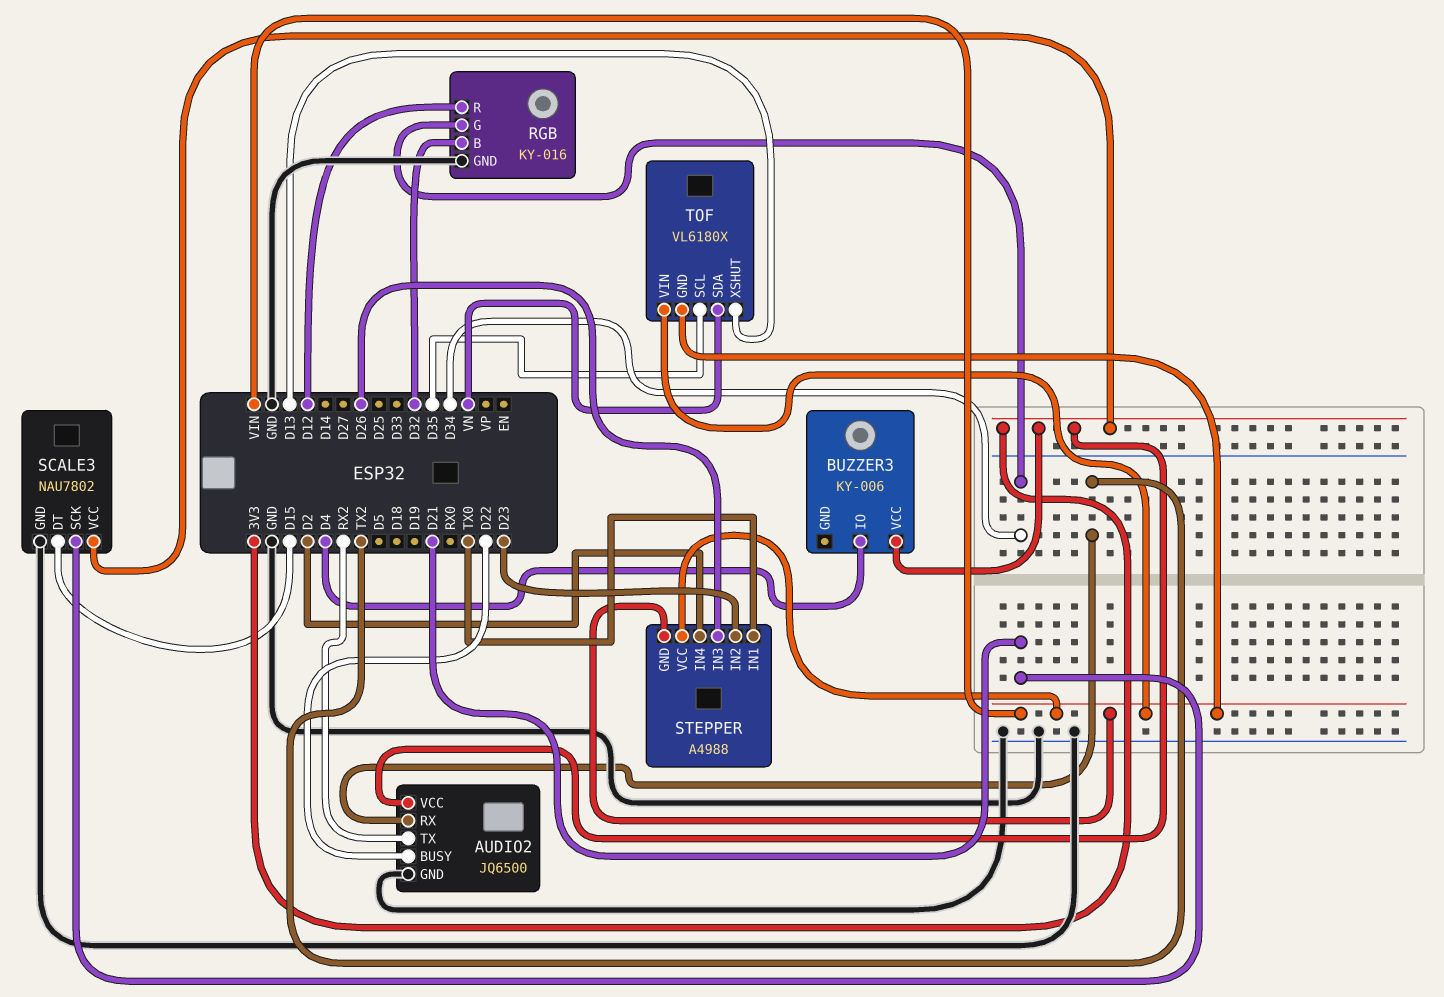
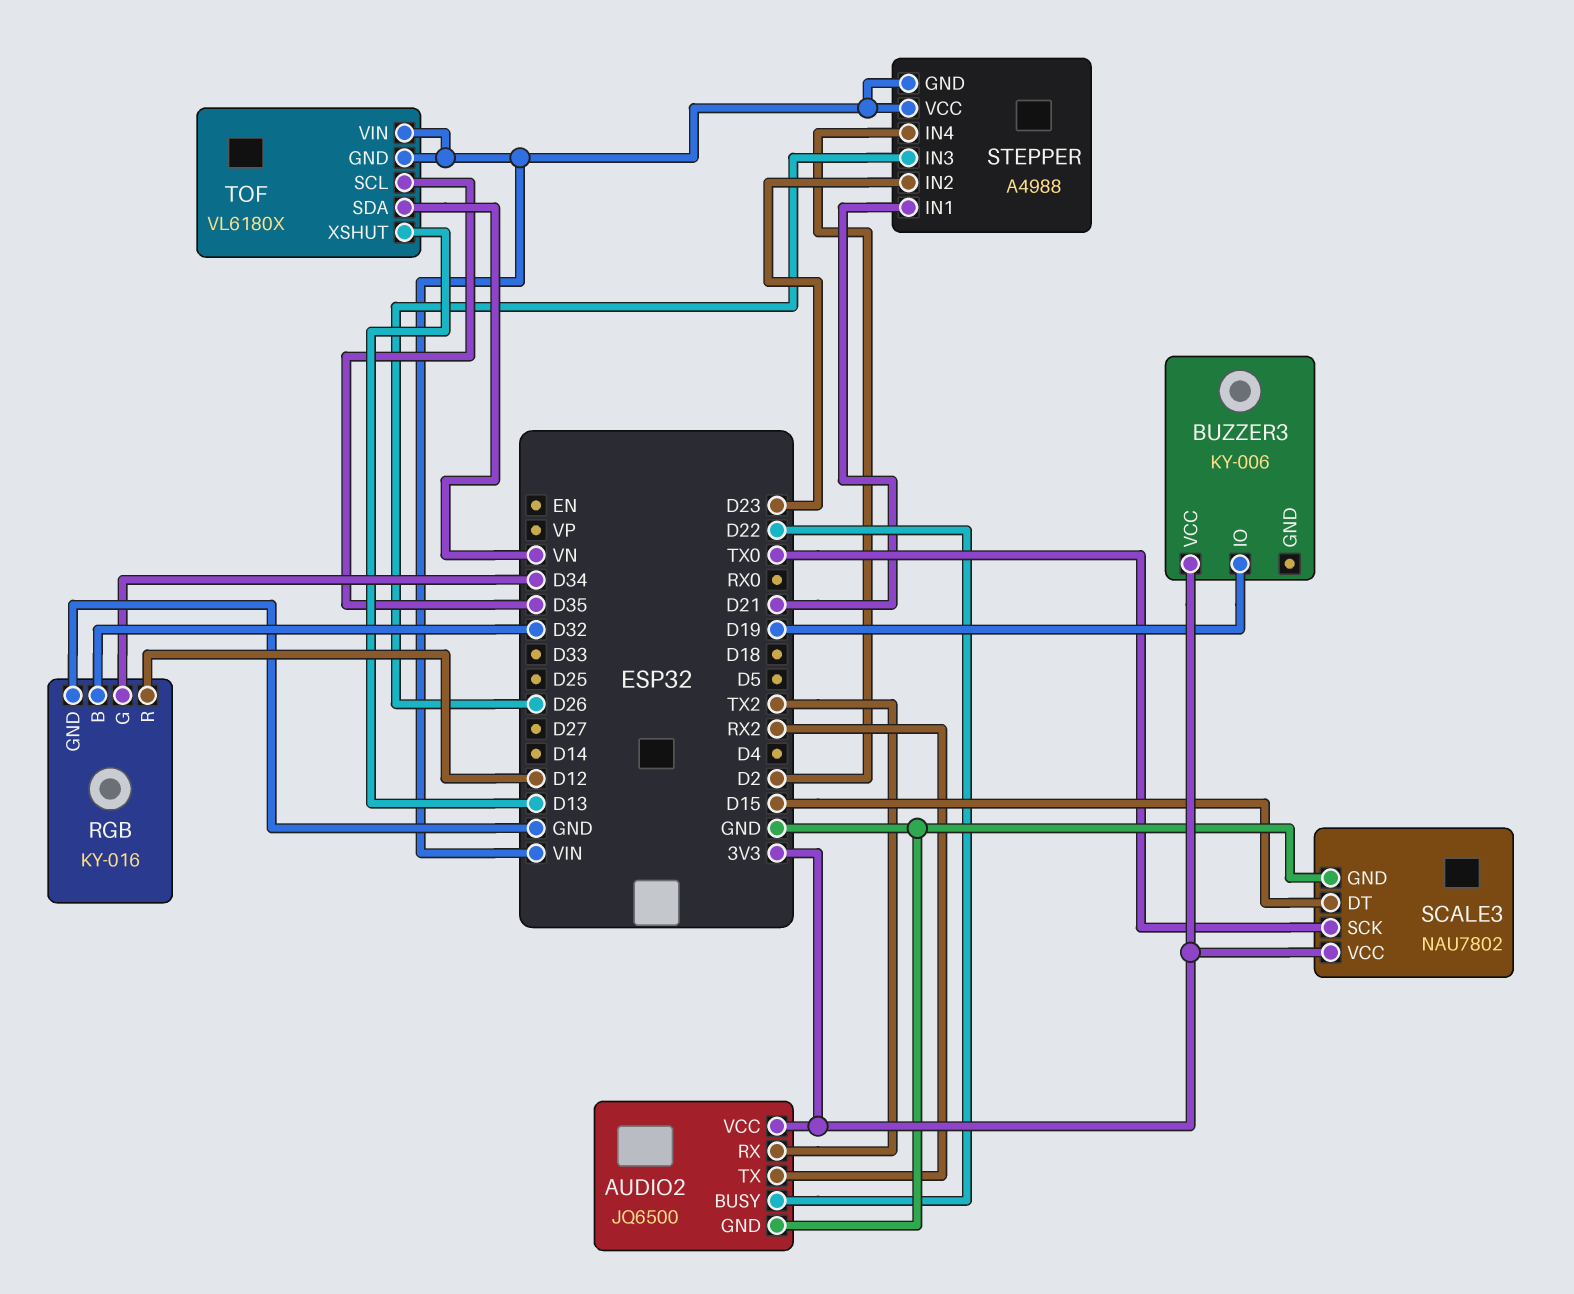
BUZZER3 pin IO: D4 -> D19
SCALE3 pin SCK: D21 -> TX0
STEPPER pin IN1: TX0 -> D21

